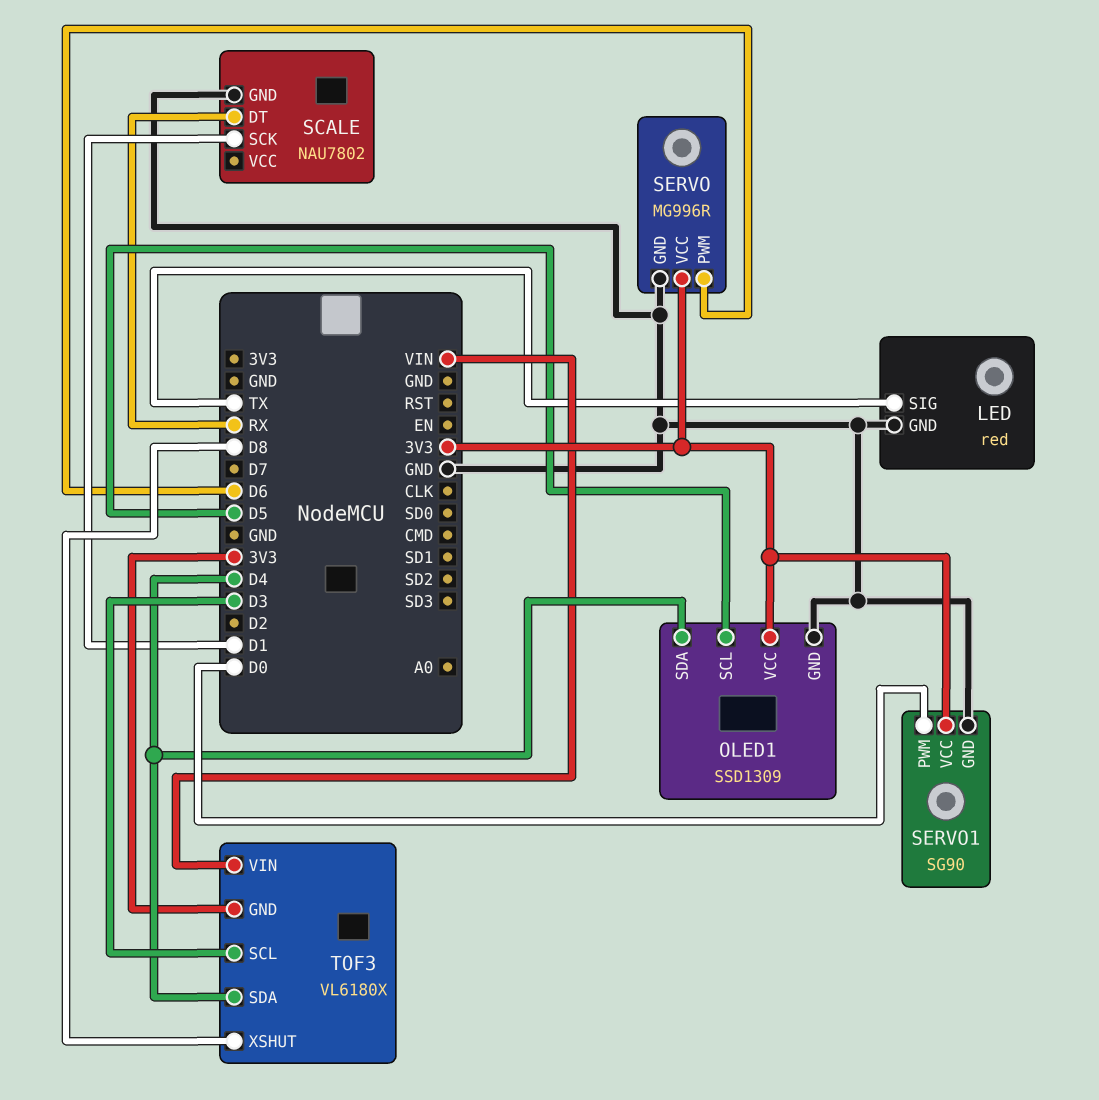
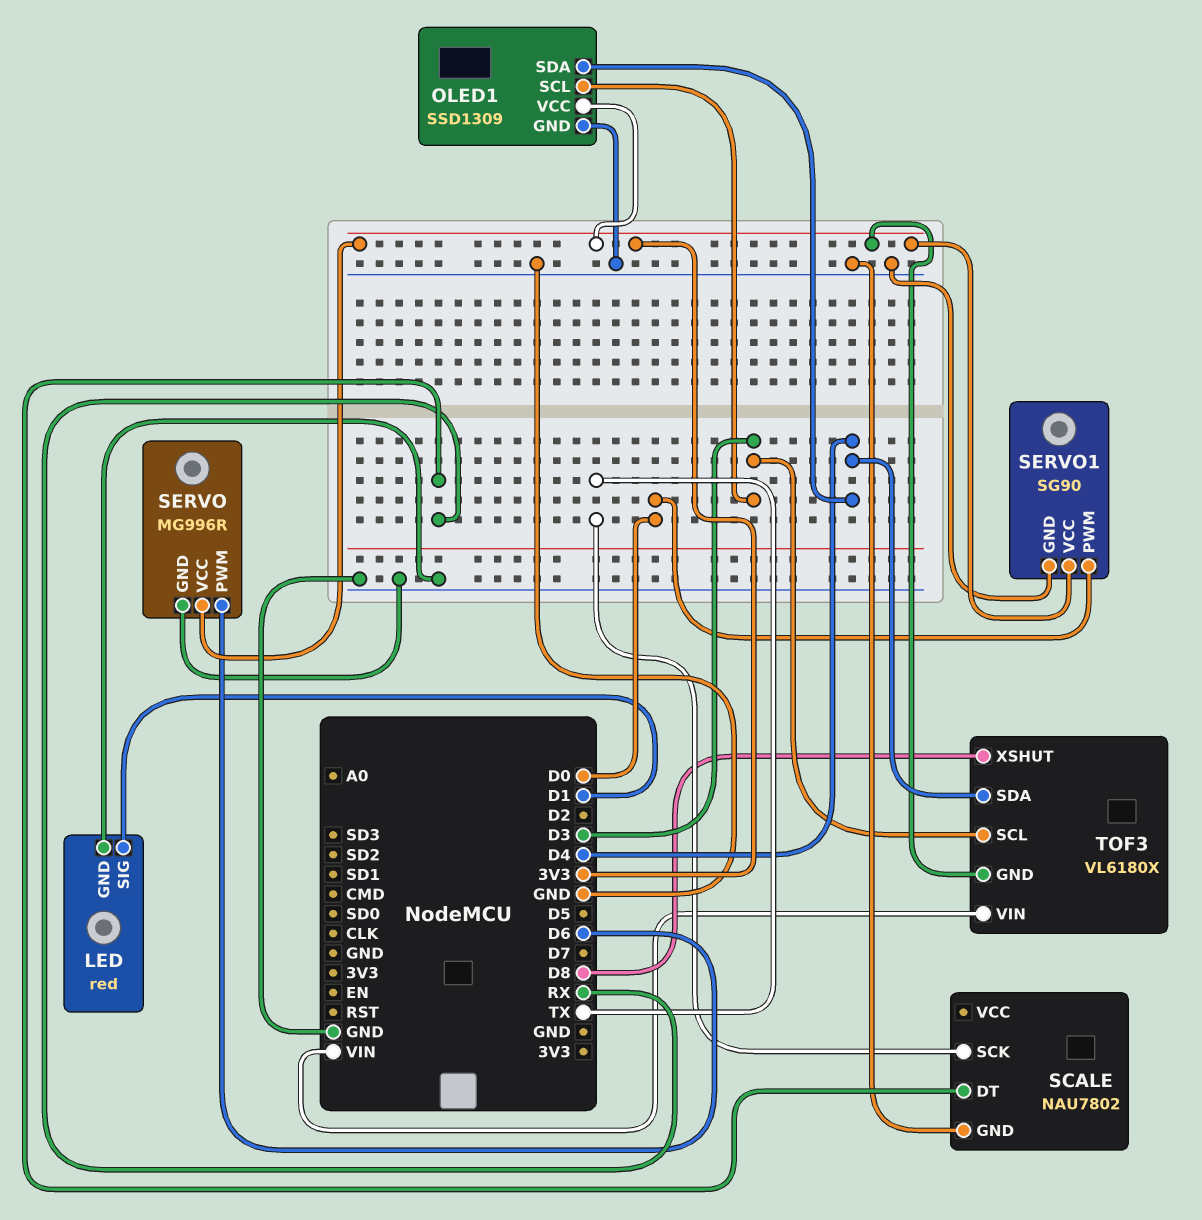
LED pin SIG: TX -> D1
OLED1 pin SCL: D5 -> D3
SCALE pin SCK: D1 -> TX

